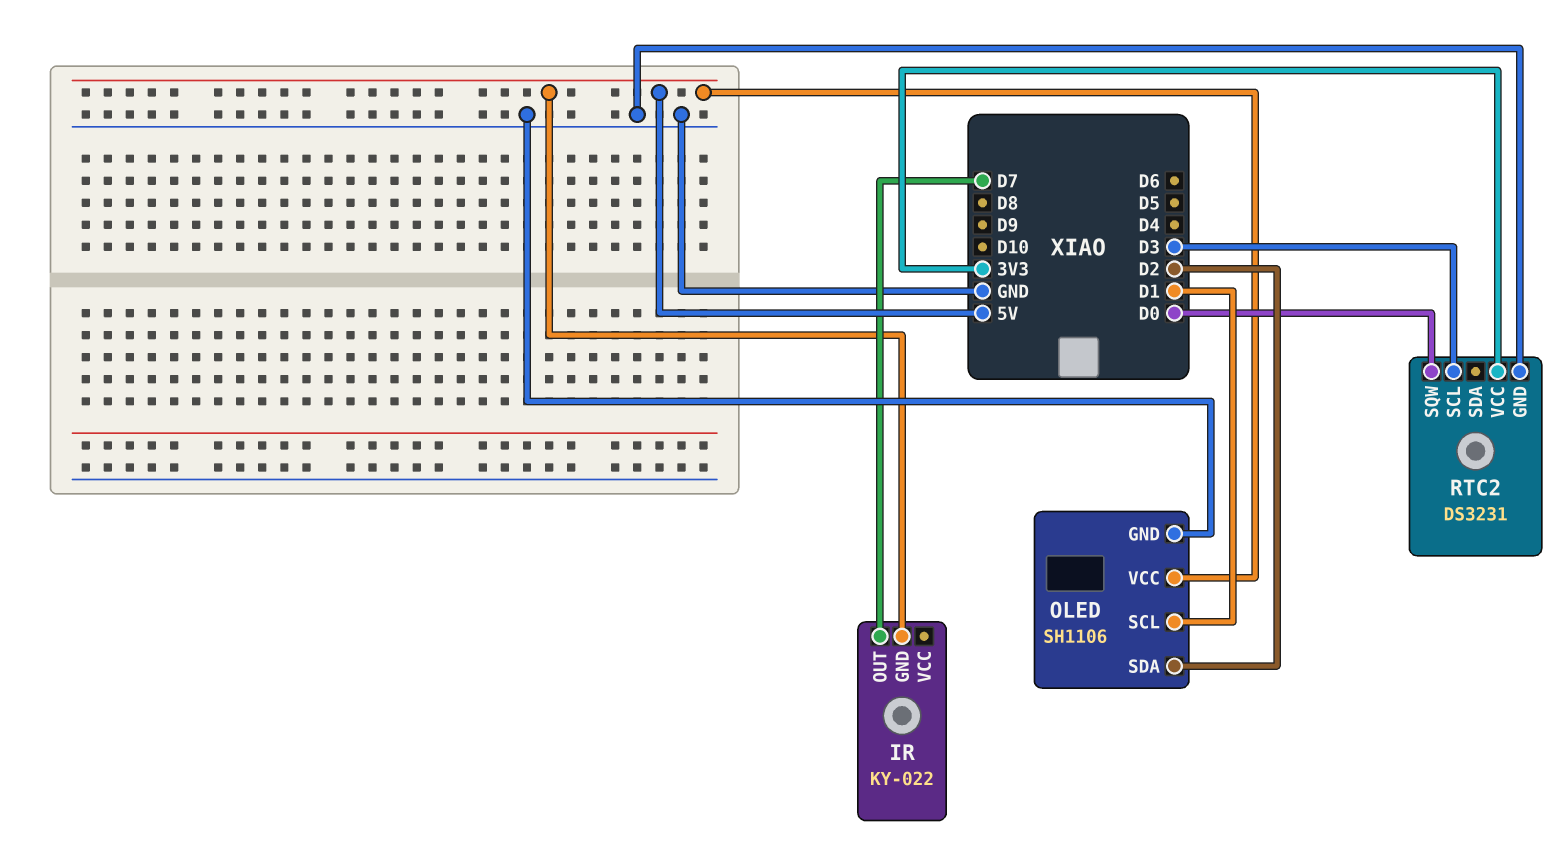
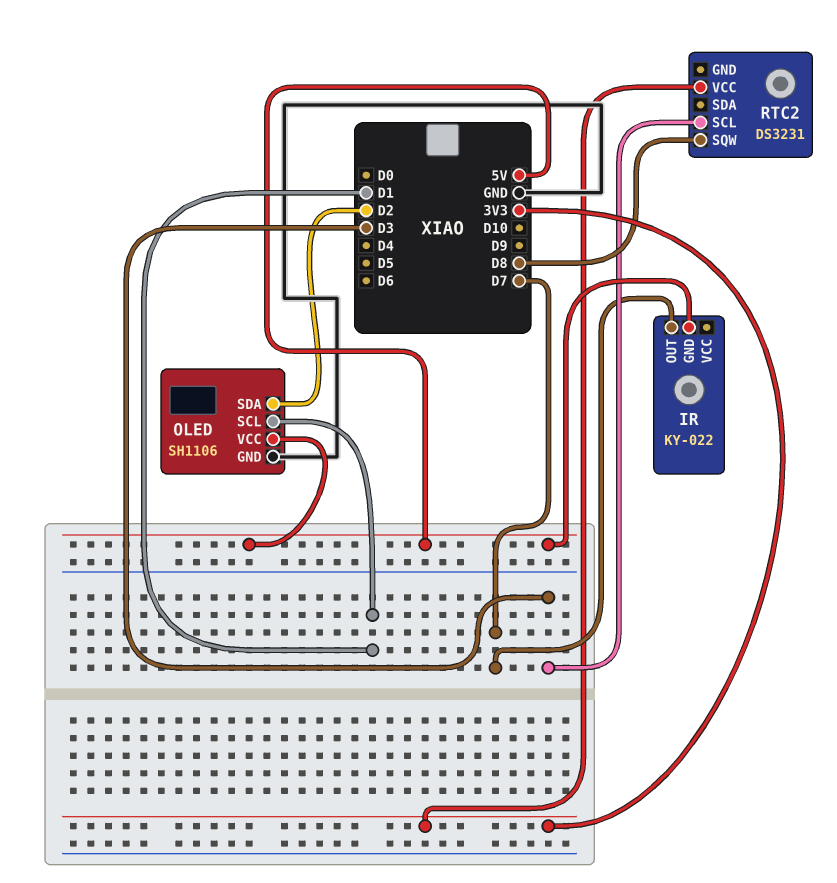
RTC2 pin GND: GND -> none
RTC2 pin SQW: D0 -> D8

